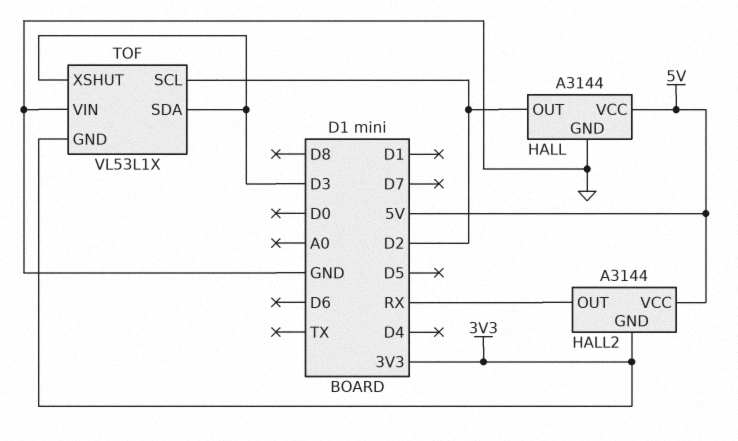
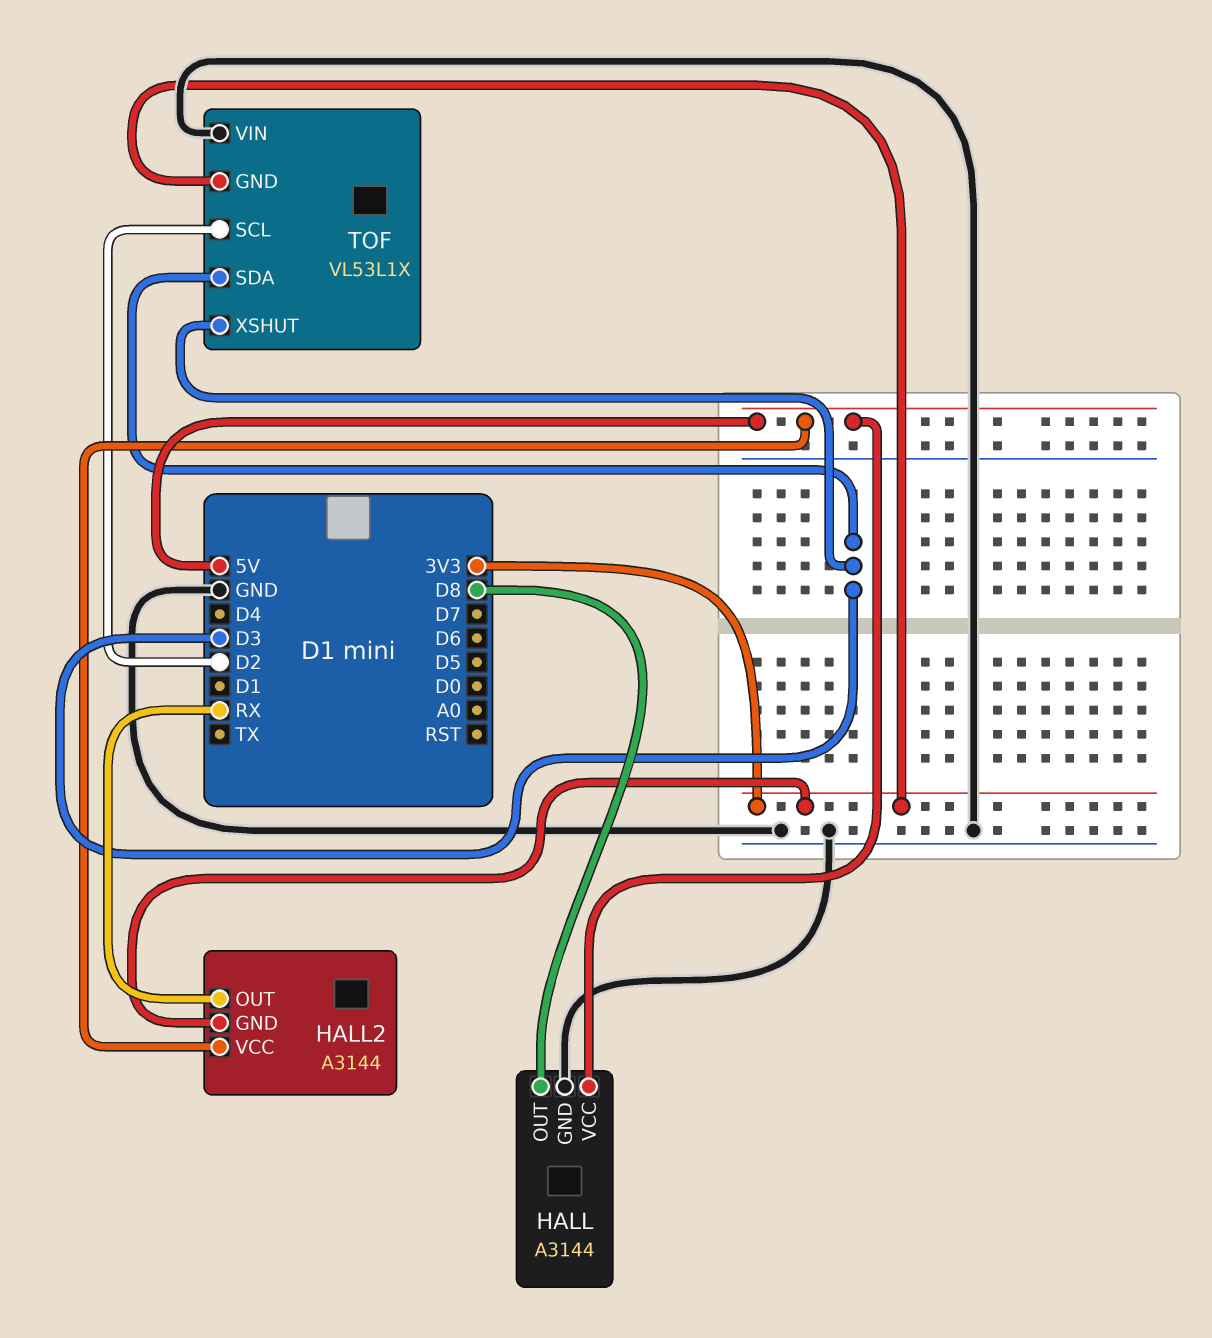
HALL pin OUT: D2 -> D8

